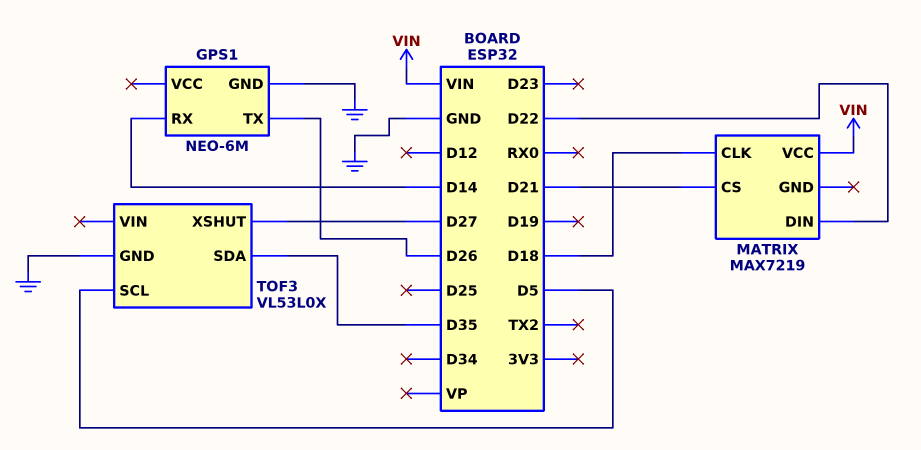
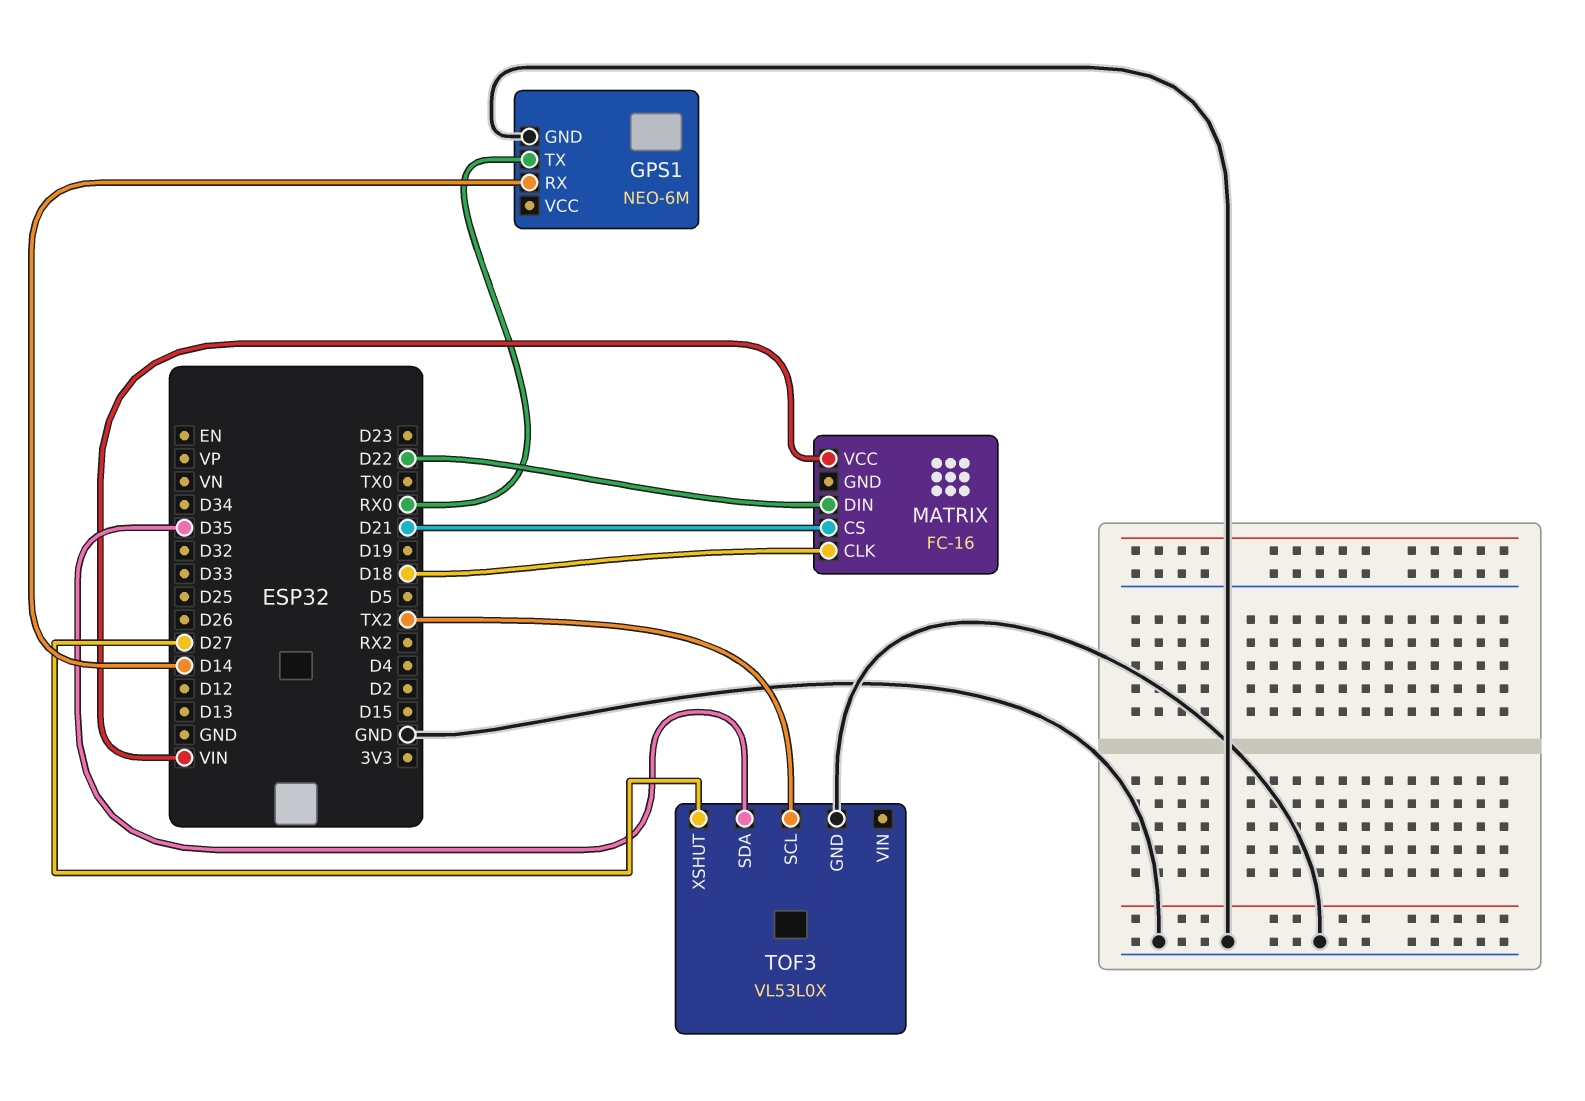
GPS1 pin TX: D26 -> RX0
MATRIX: MAX7219 -> FC-16
TOF3 pin SCL: D5 -> TX2

